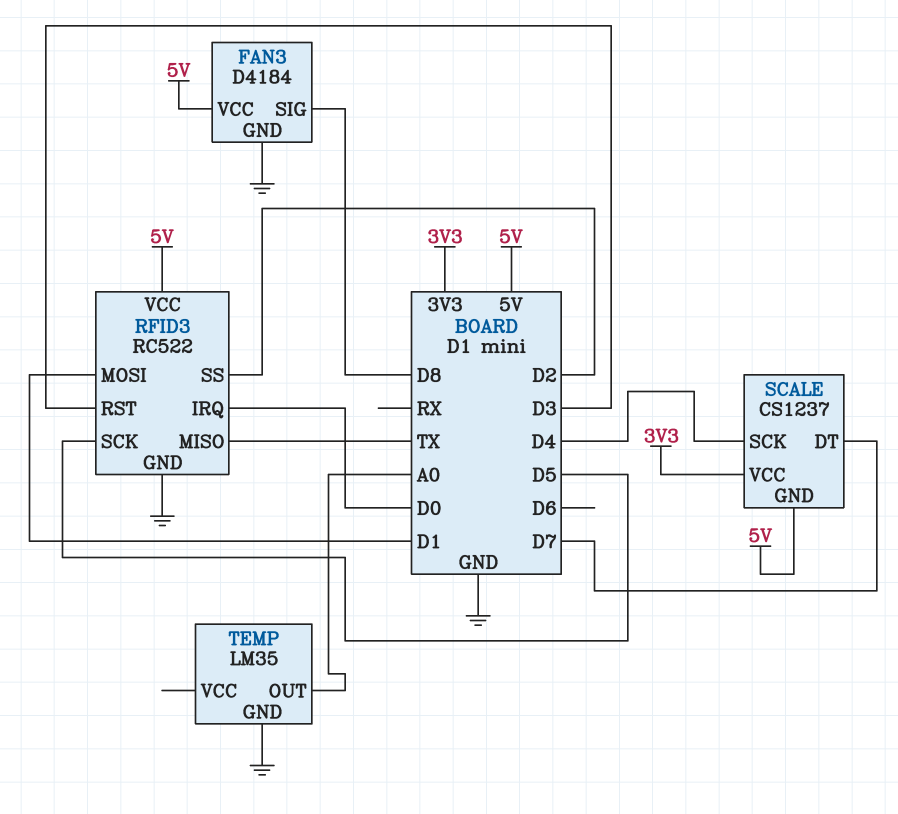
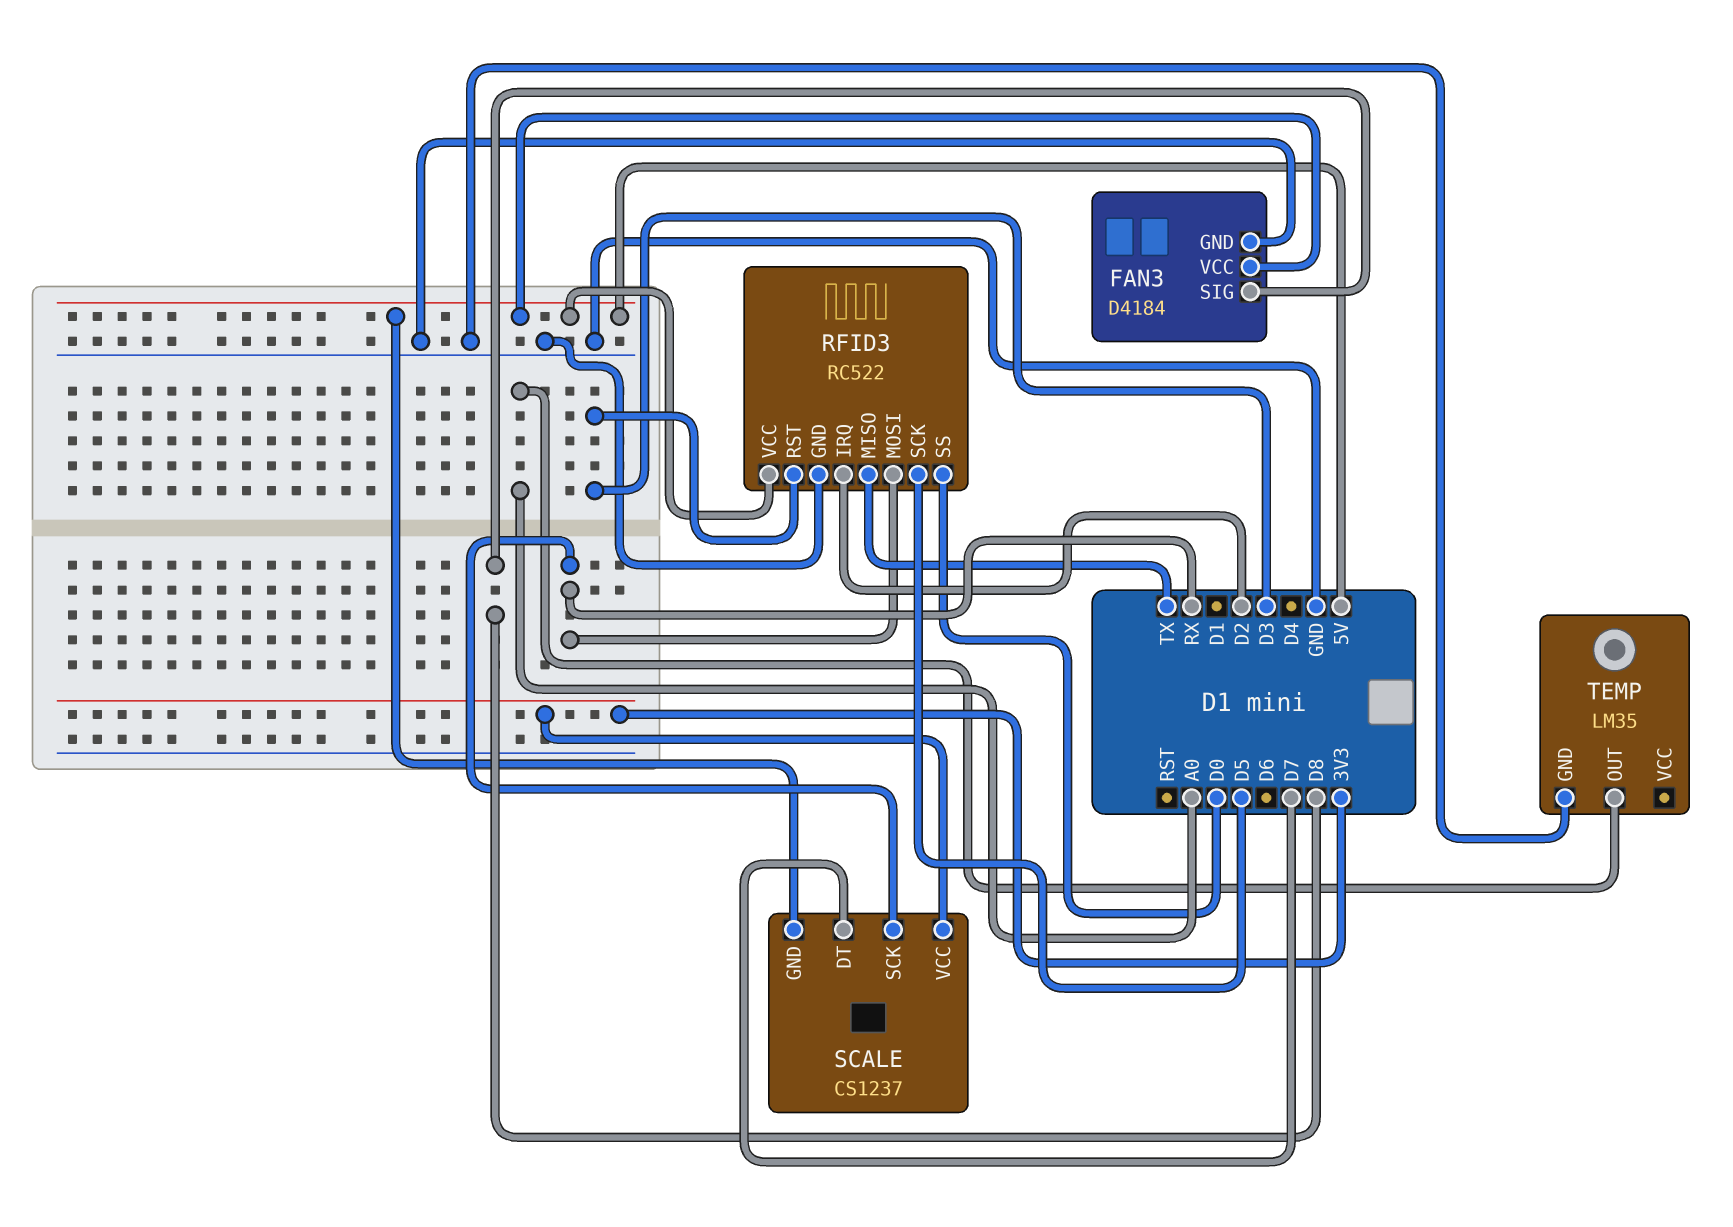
RFID3 pin IRQ: D0 -> D2
RFID3 pin MOSI: D1 -> RX
RFID3 pin SS: D2 -> D0
SCALE pin SCK: D4 -> RX

